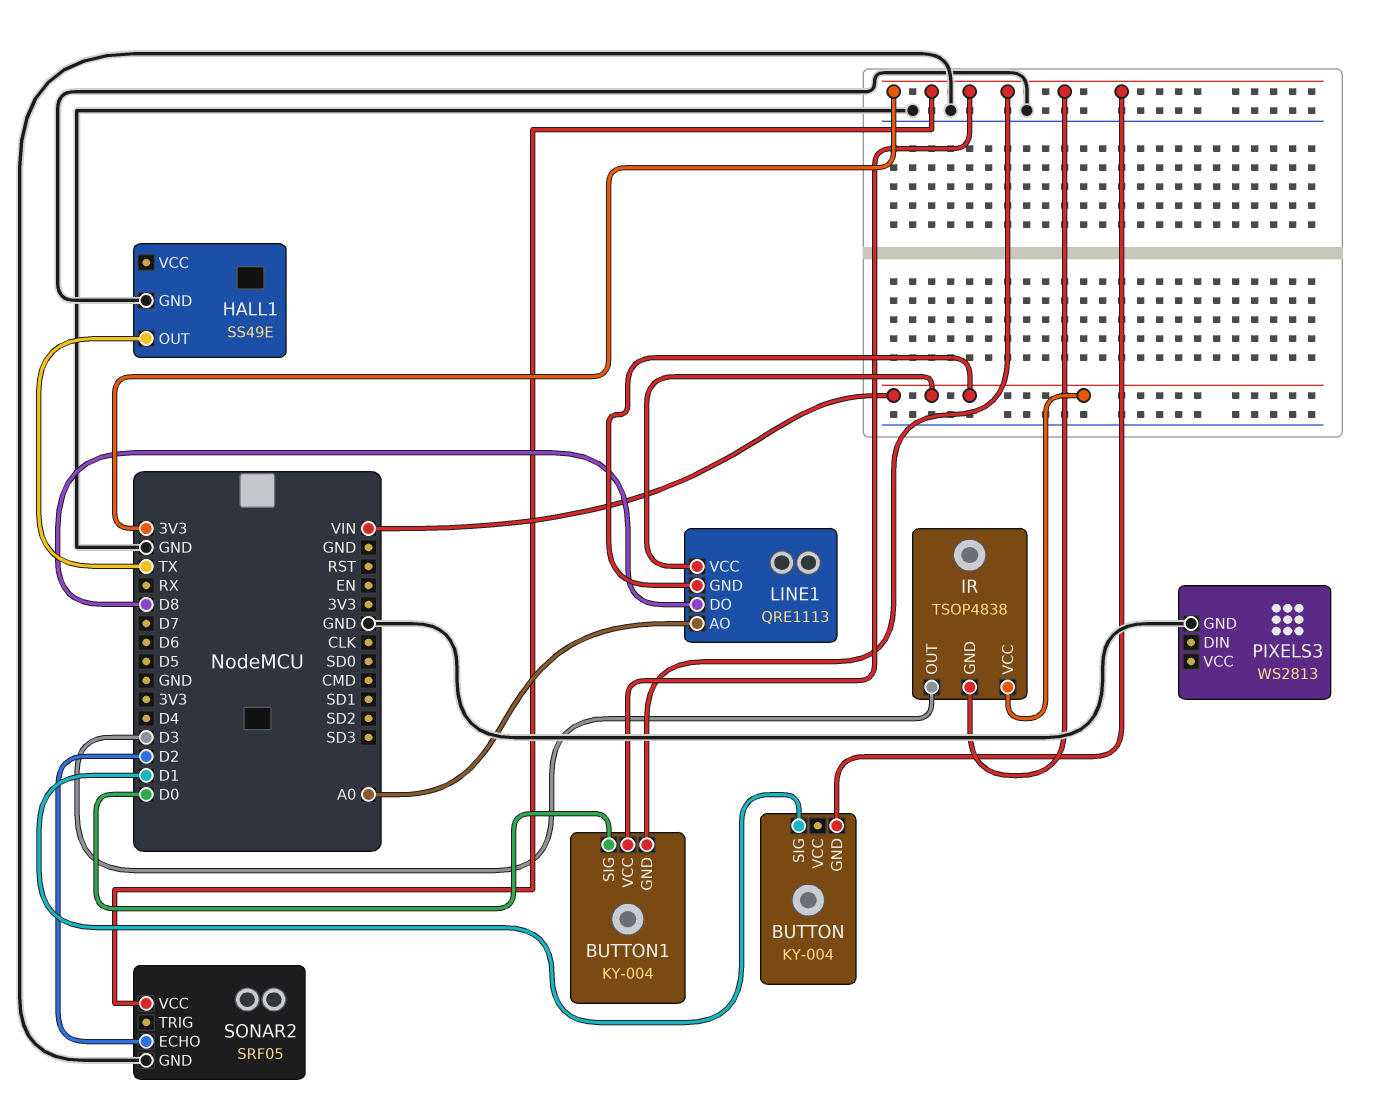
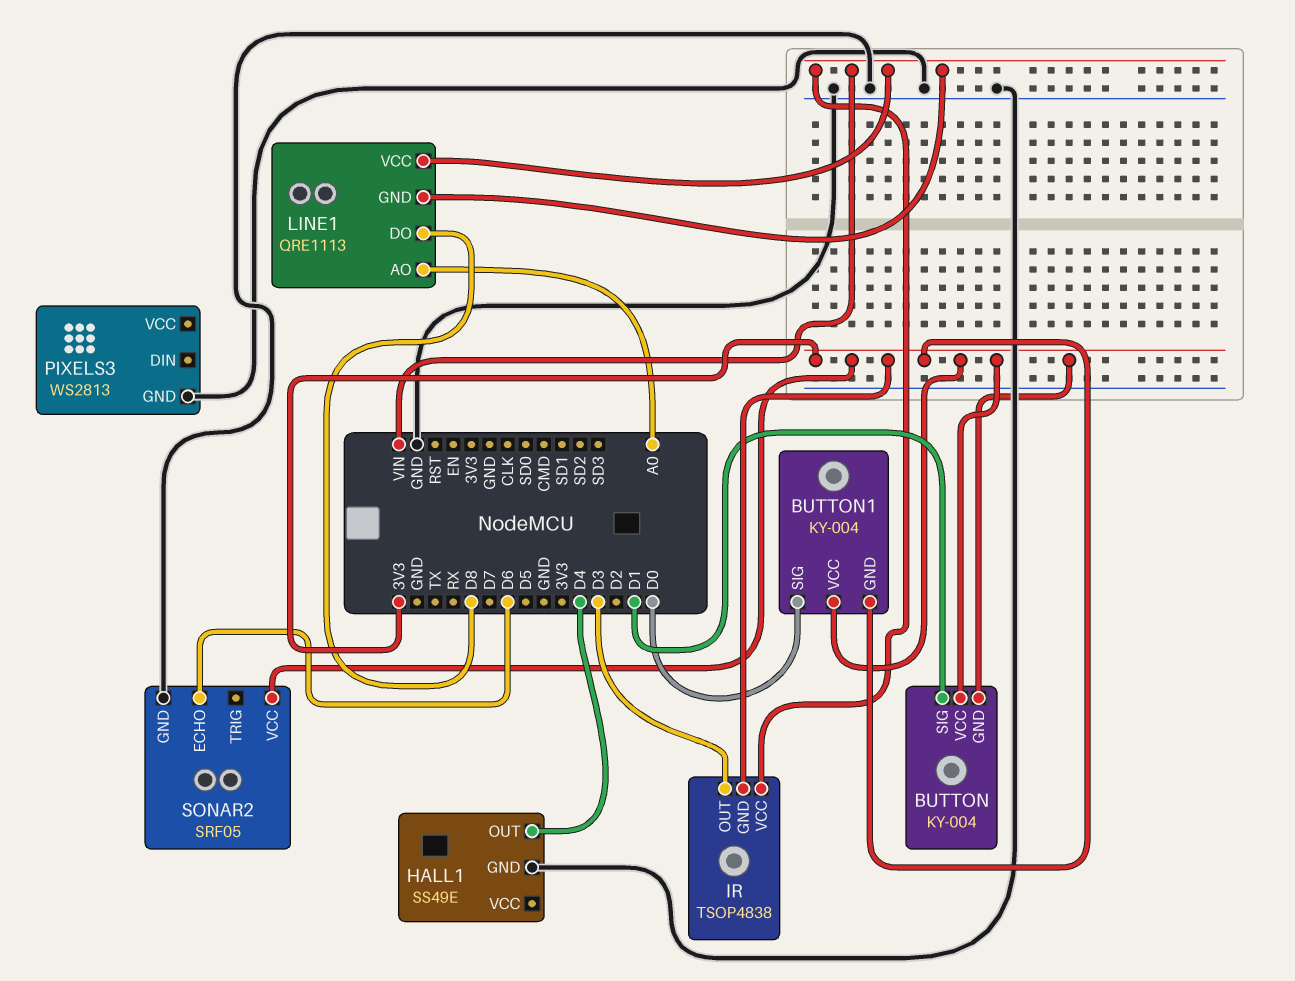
BUTTON pin VCC: none -> 3V3
HALL1 pin OUT: TX -> D4
SONAR2 pin ECHO: D2 -> D6

